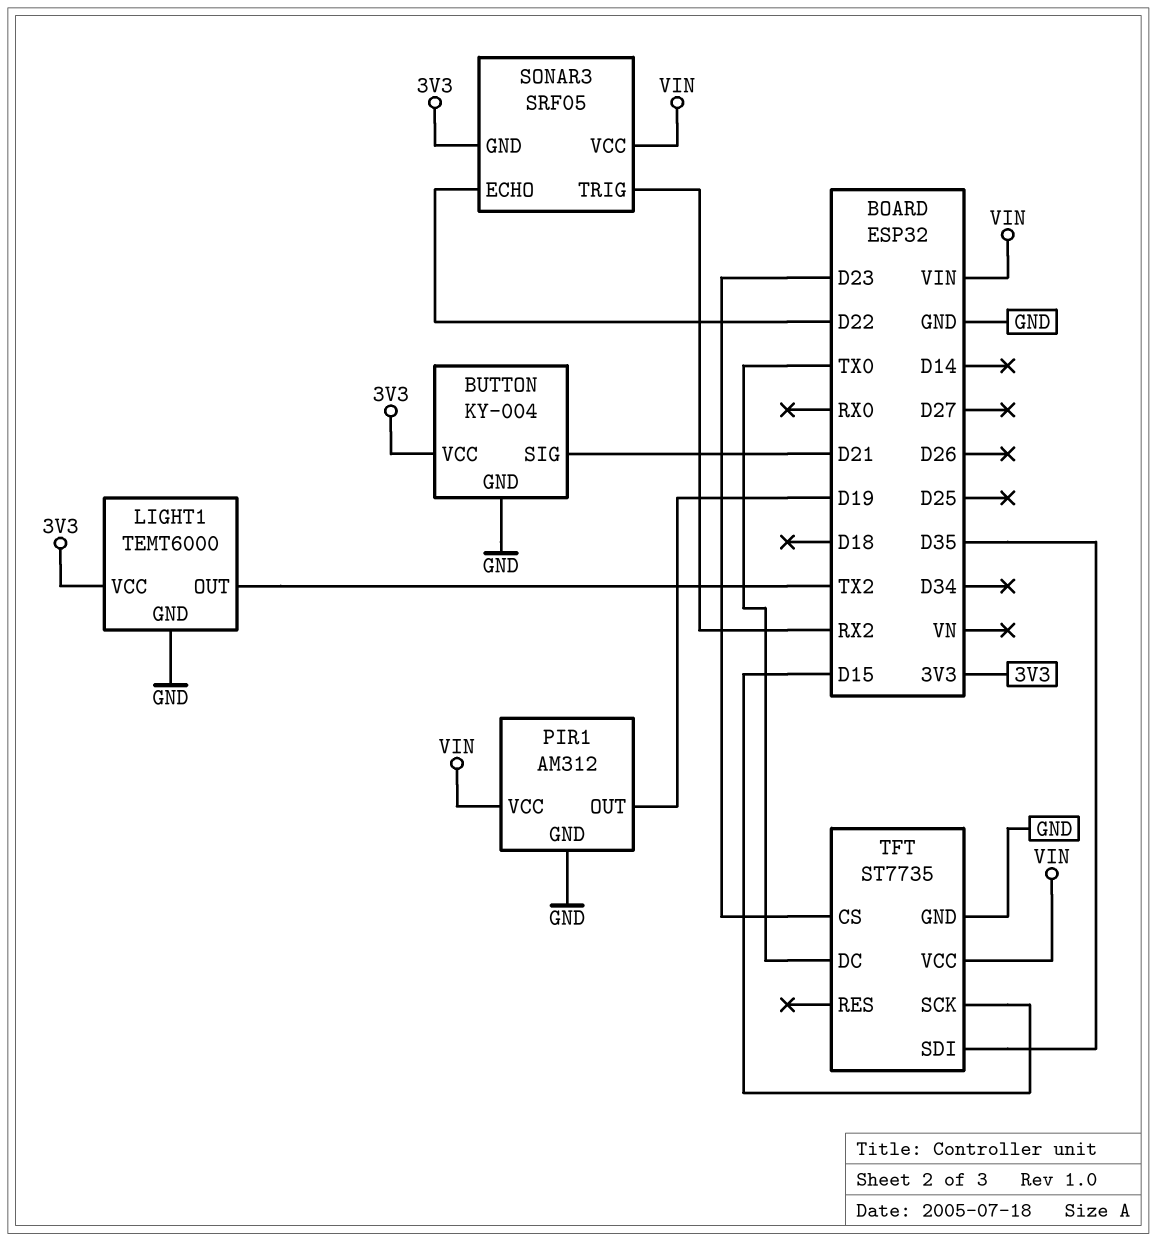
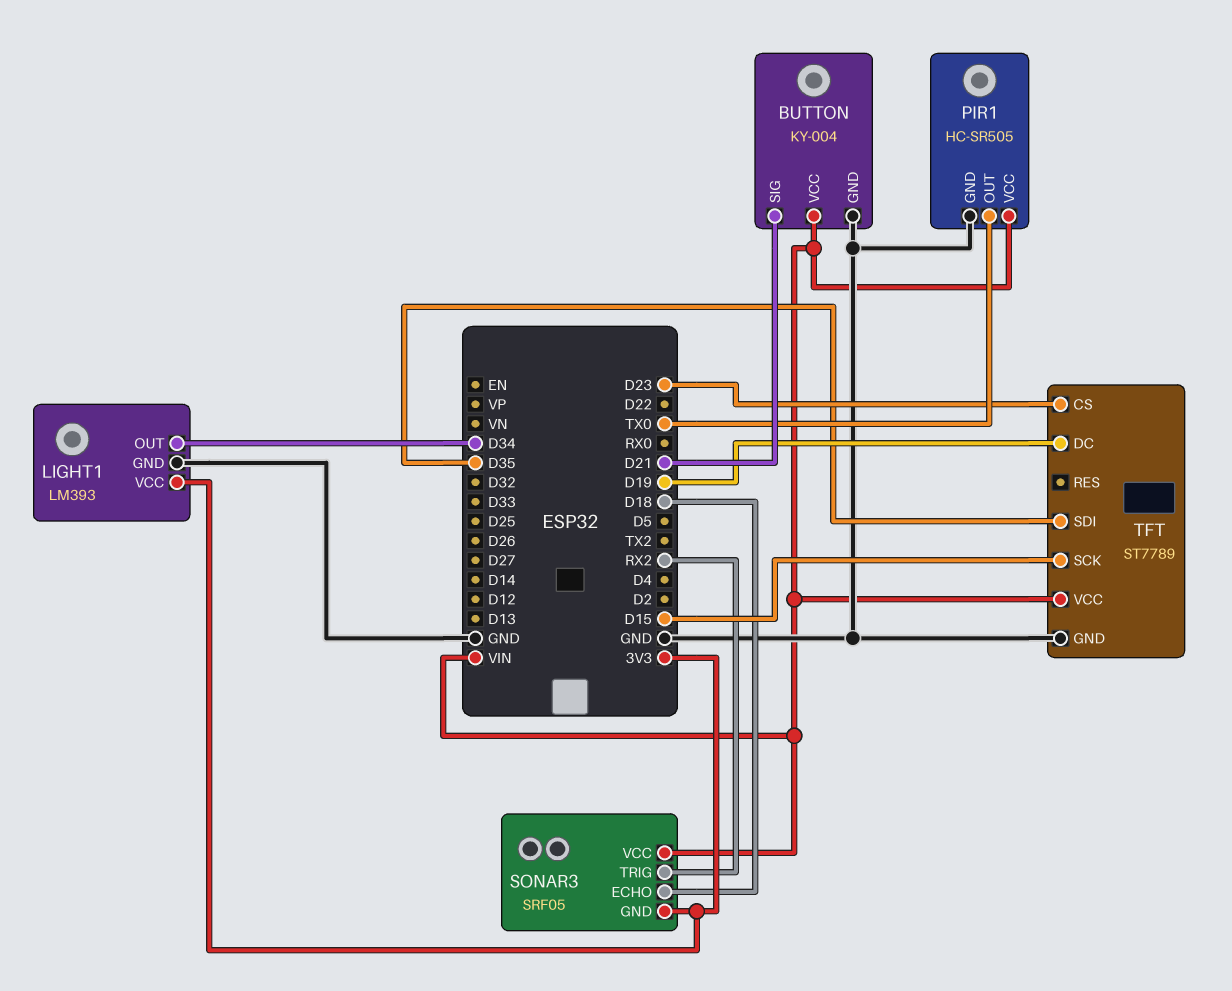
BUTTON pin VCC: 3V3 -> VIN
LIGHT1: TEMT6000 -> LM393
LIGHT1 pin OUT: TX2 -> D34
PIR1: AM312 -> HC-SR505
PIR1 pin OUT: D19 -> TX0
SONAR3 pin ECHO: D22 -> D18
TFT: ST7735 -> ST7789
TFT pin DC: TX0 -> D19

